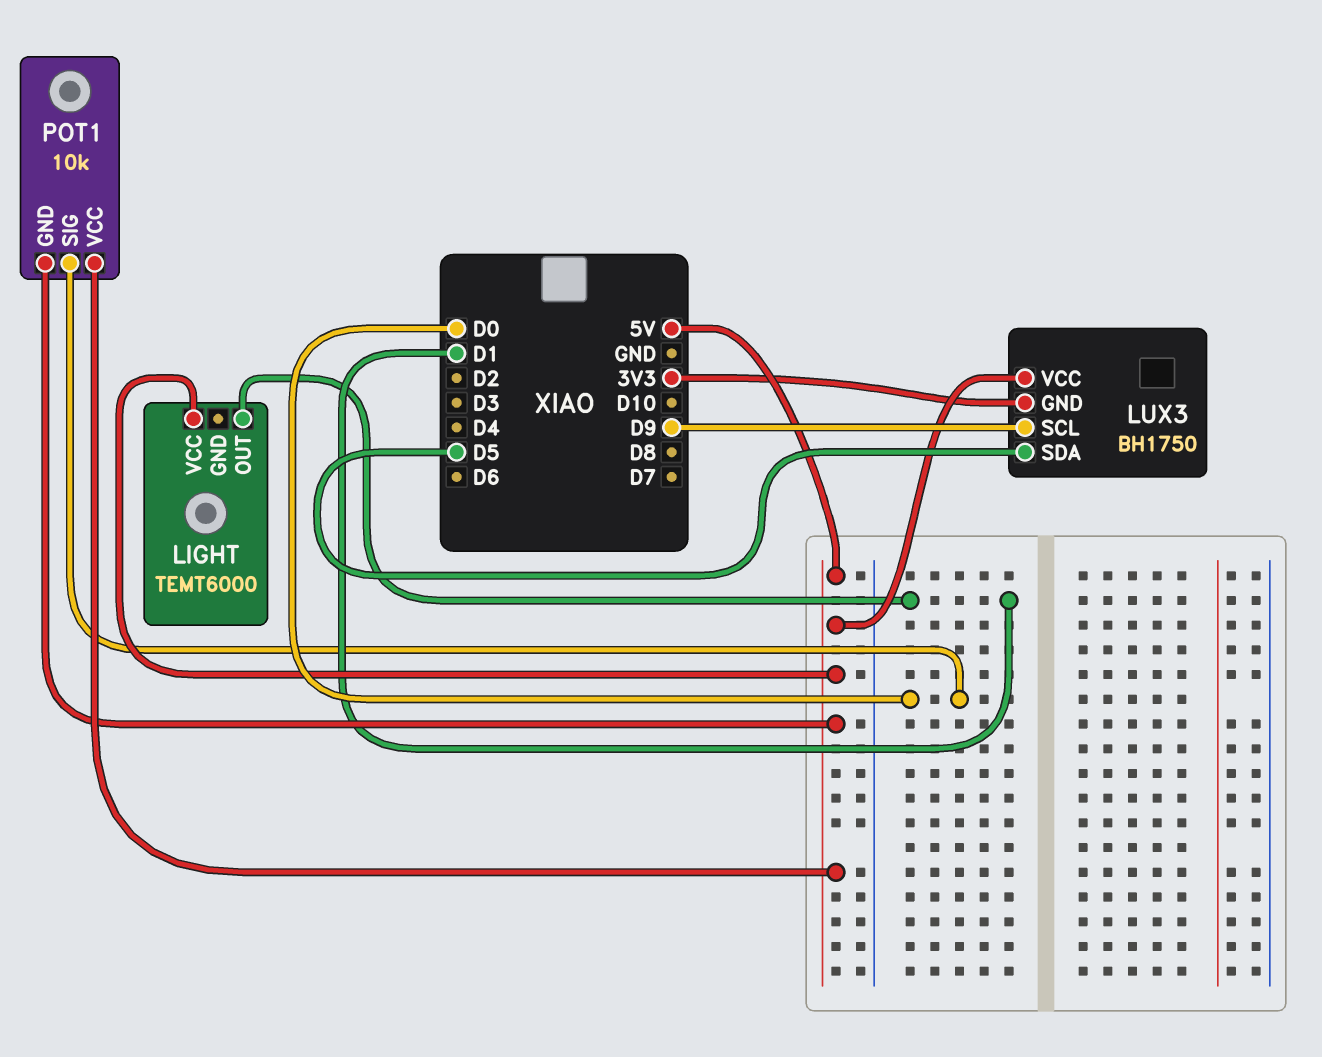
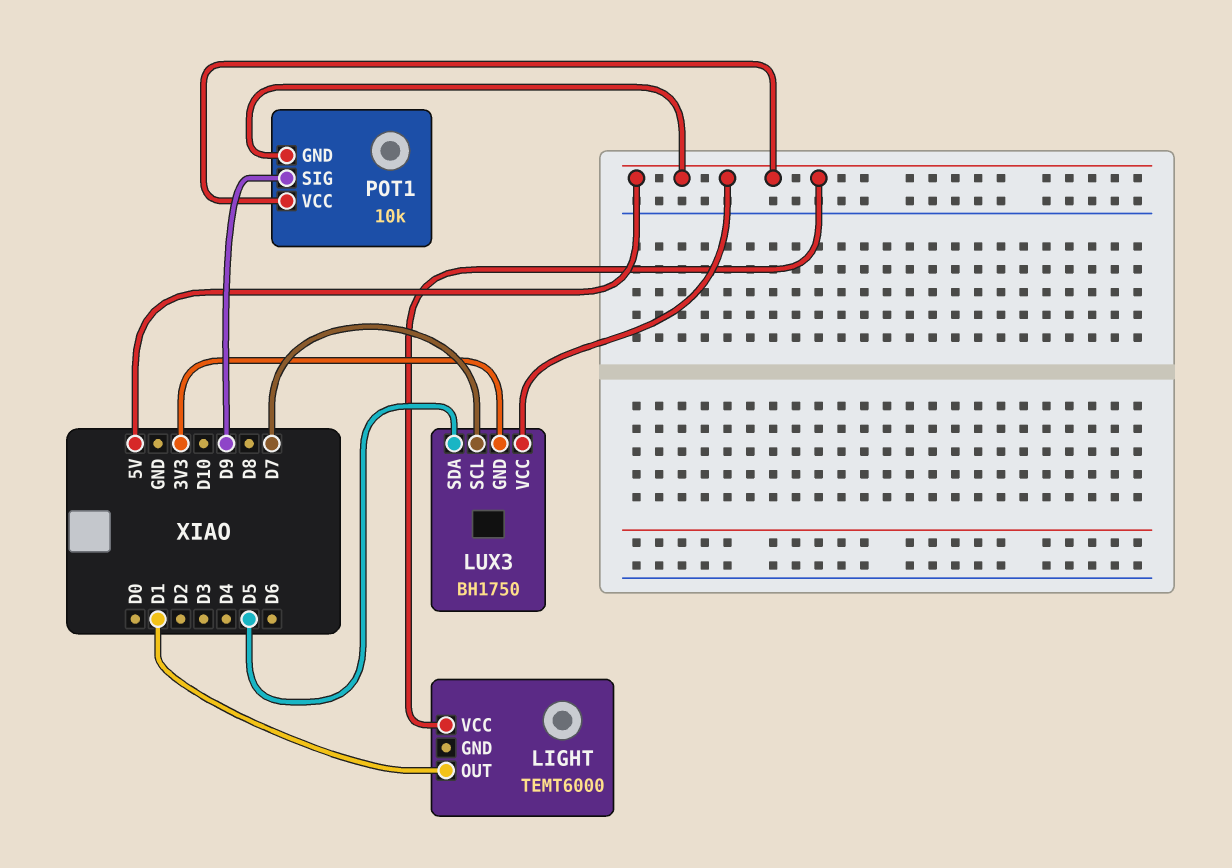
LUX3 pin SCL: D9 -> D7
POT1 pin SIG: D0 -> D9

